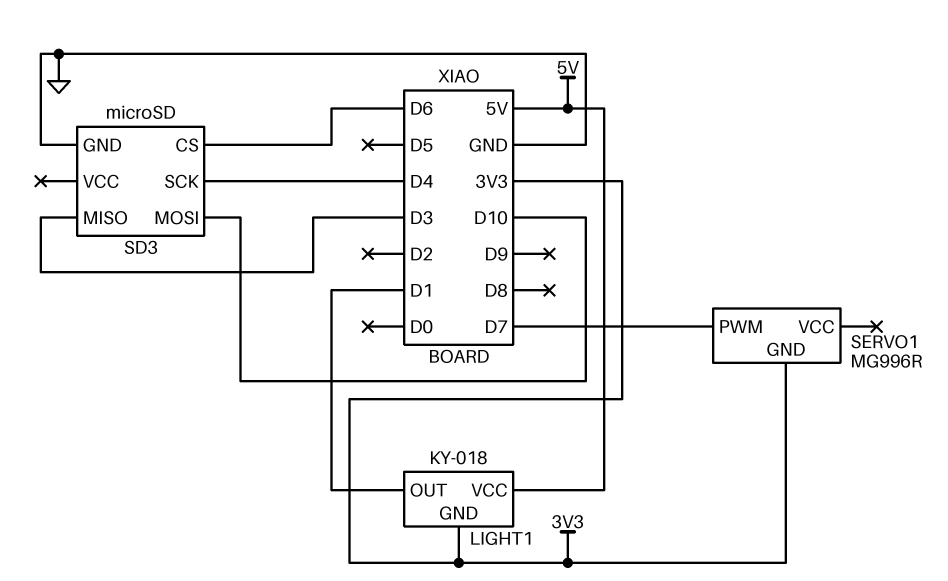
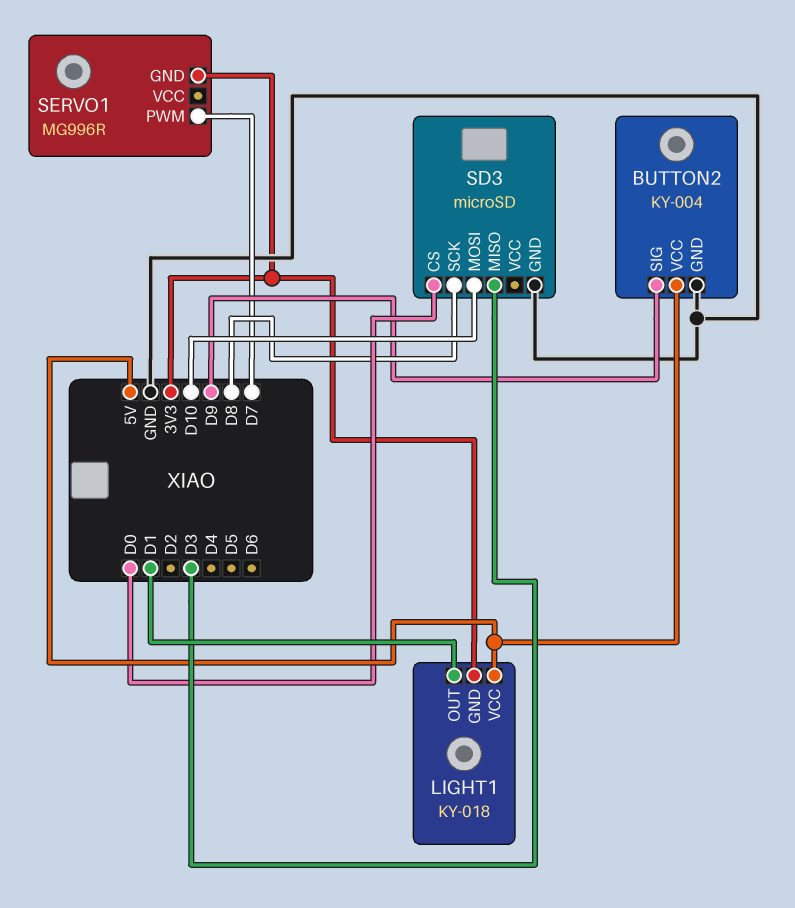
BUTTON2: none -> KY-004
BUTTON2 pin GND: none -> GND
BUTTON2 pin SIG: none -> D9
BUTTON2 pin VCC: none -> 5V
SD3 pin CS: D6 -> D0
SD3 pin SCK: D4 -> D8

